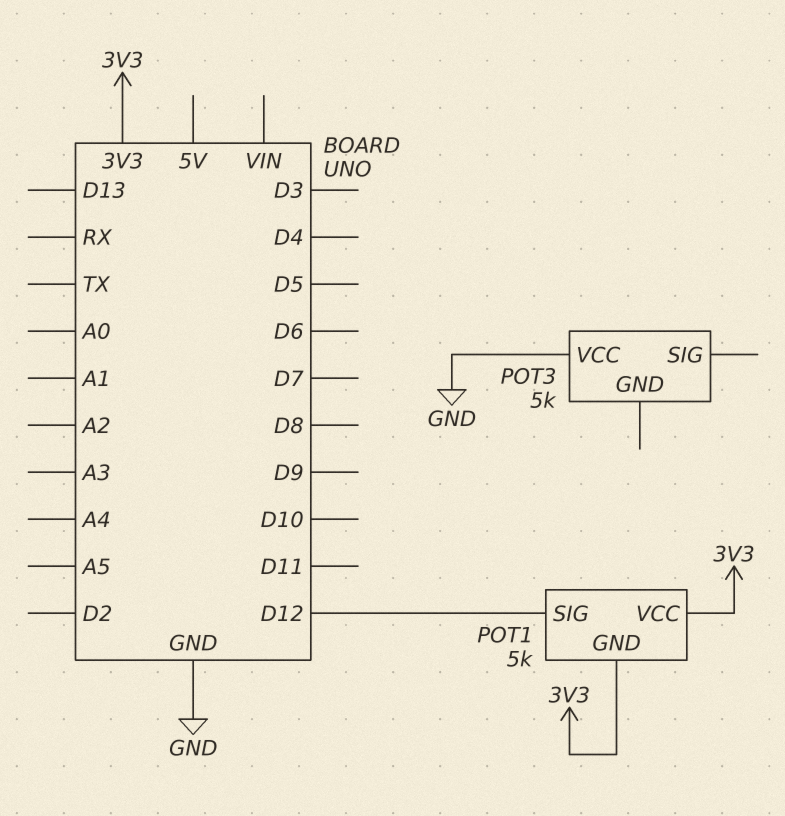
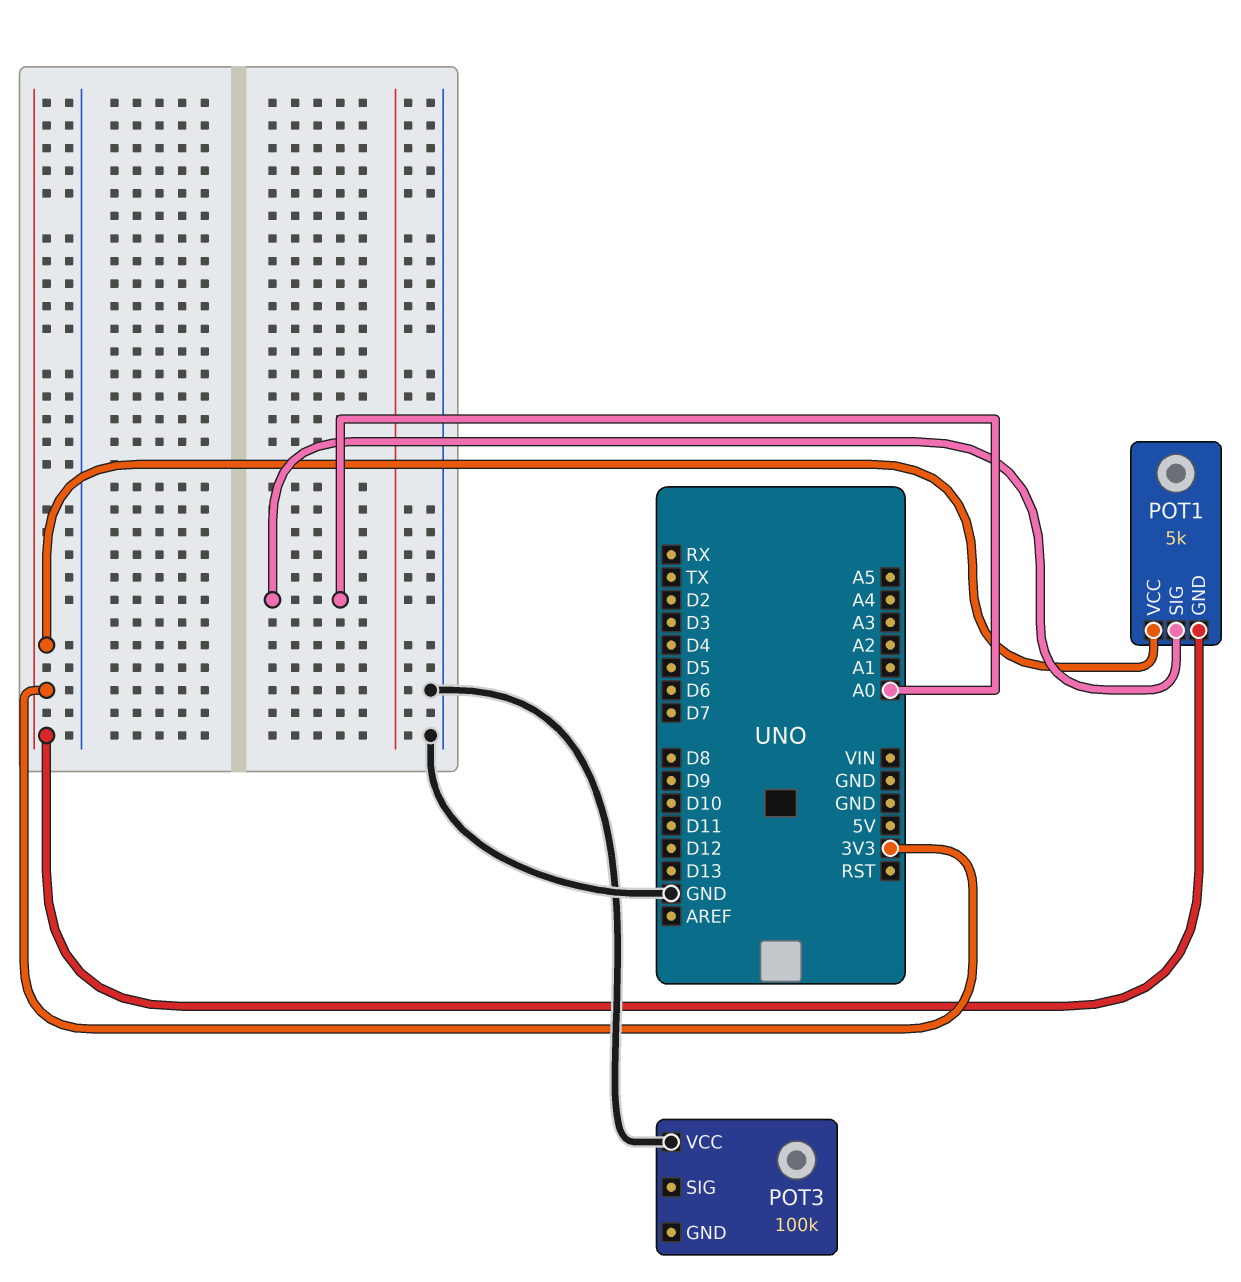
POT1 pin SIG: D12 -> A0
POT3: 5k -> 100k

